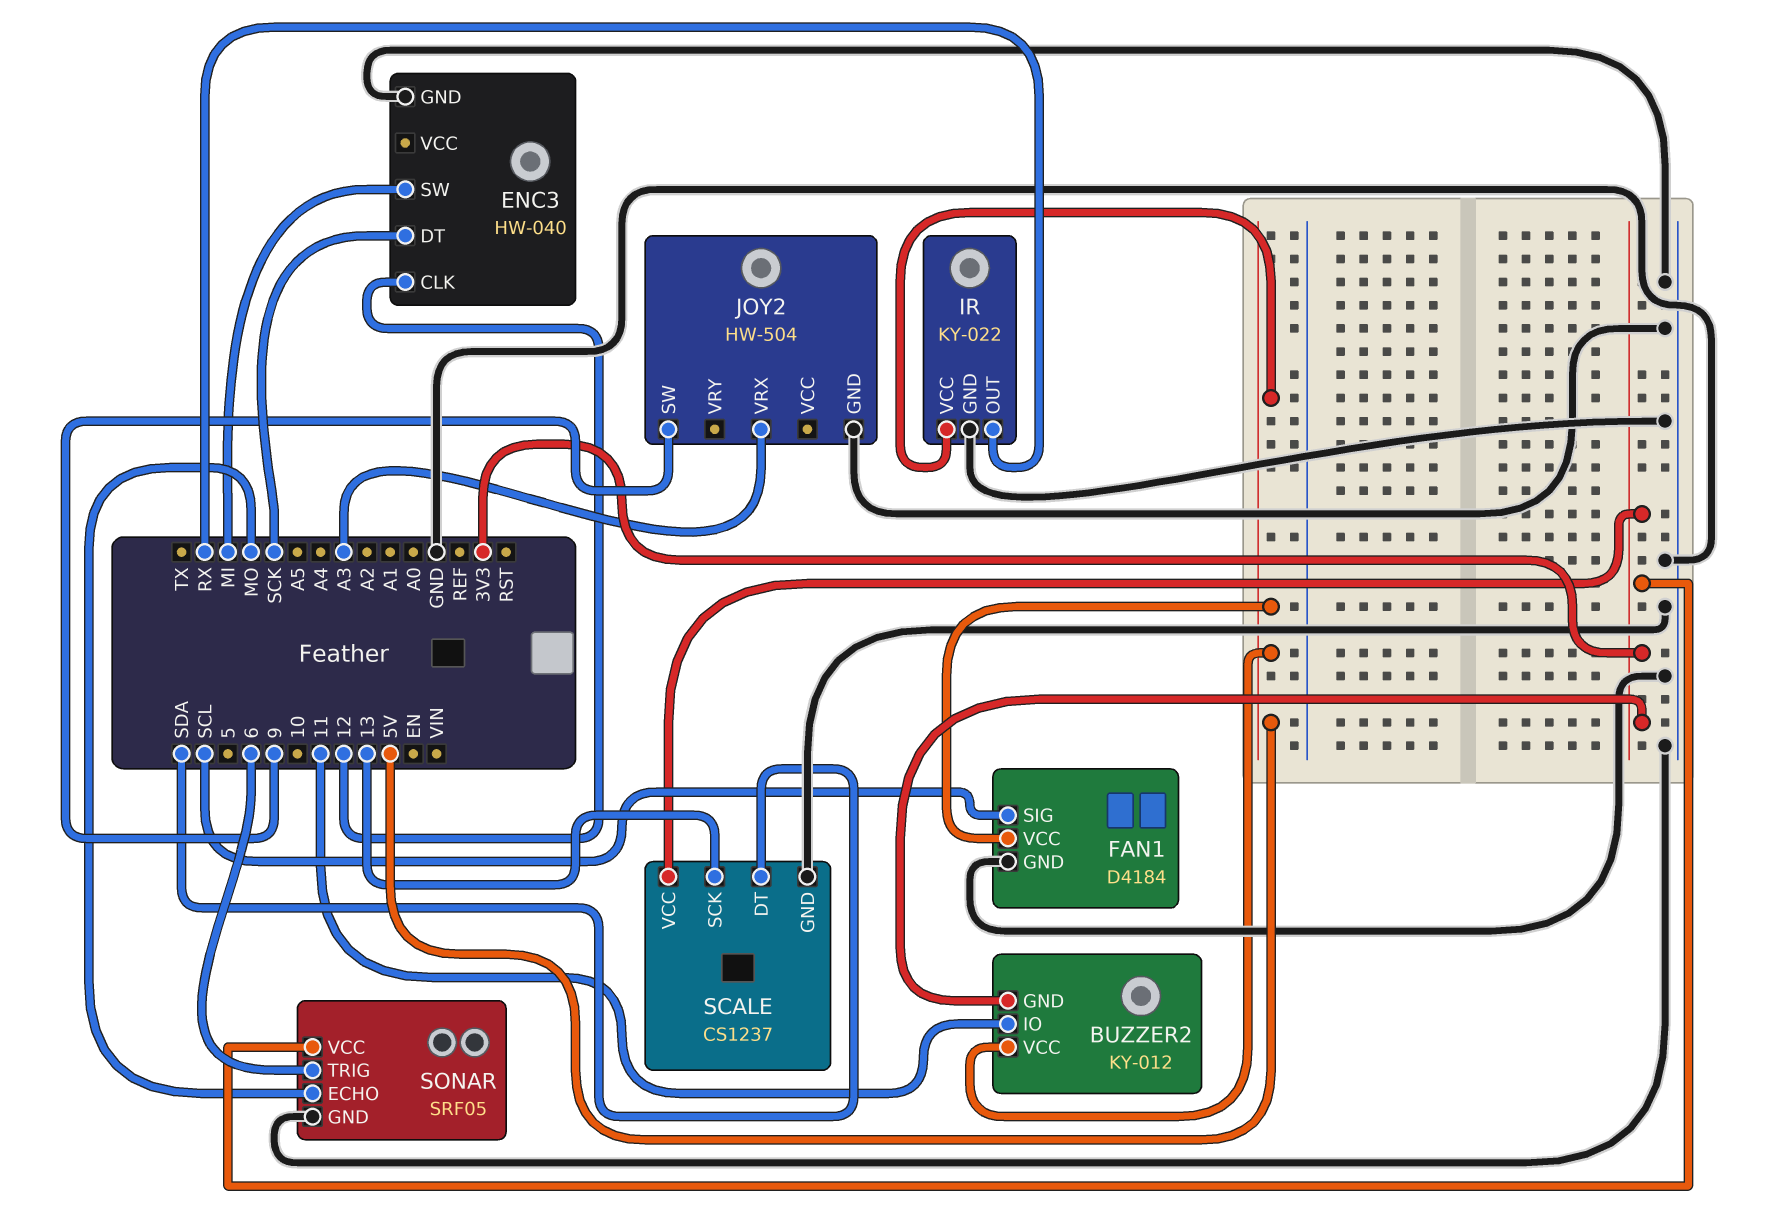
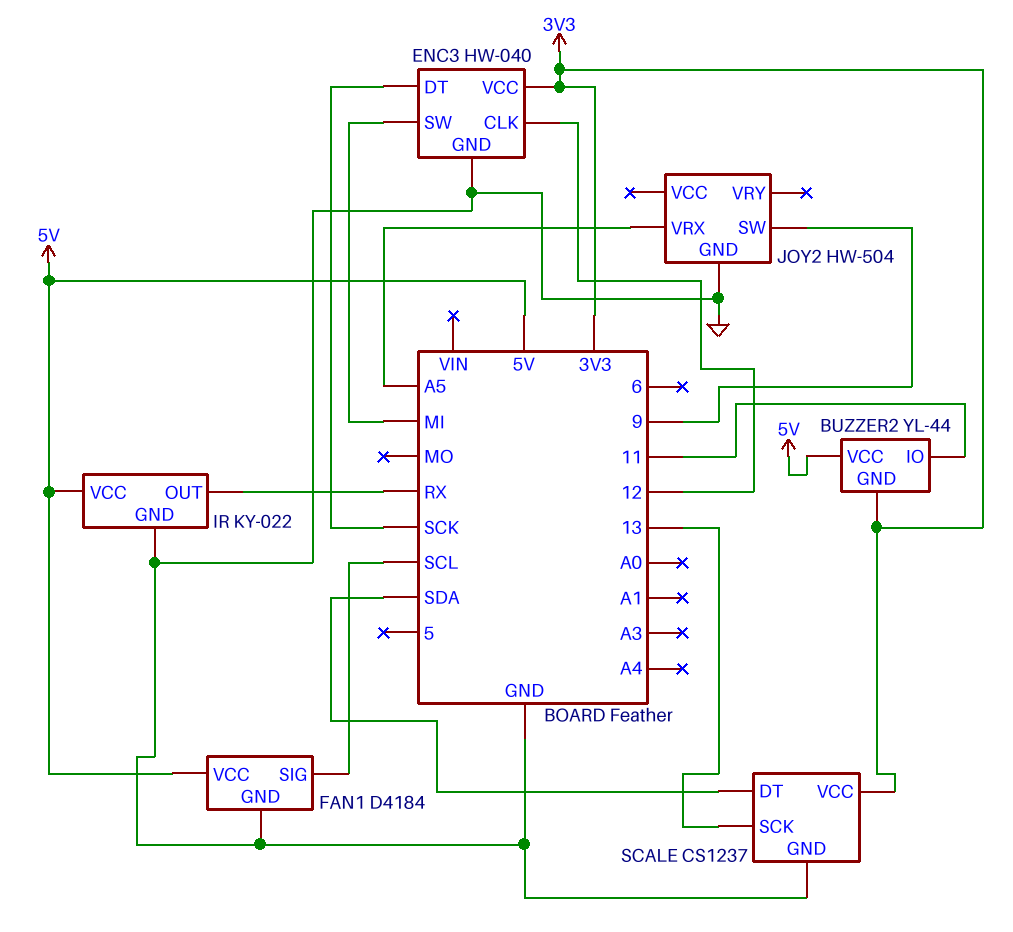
BUZZER2: KY-012 -> YL-44
ENC3 pin VCC: none -> 3V3
JOY2 pin VRX: A3 -> A5
SONAR: SRF05 -> none
SONAR pin ECHO: MO -> none
SONAR pin GND: GND -> none
SONAR pin TRIG: 6 -> none
SONAR pin VCC: 3V3 -> none

